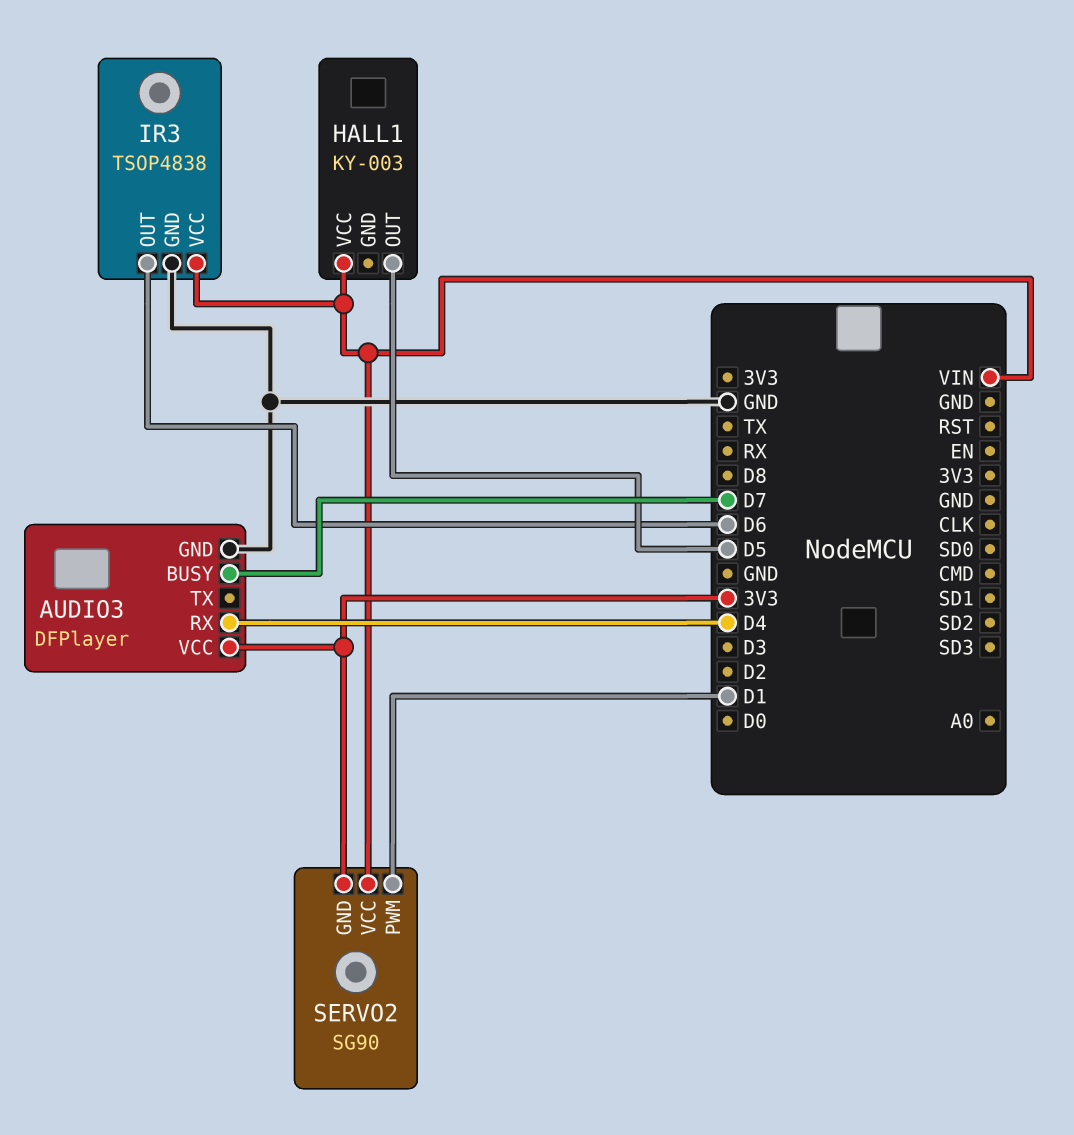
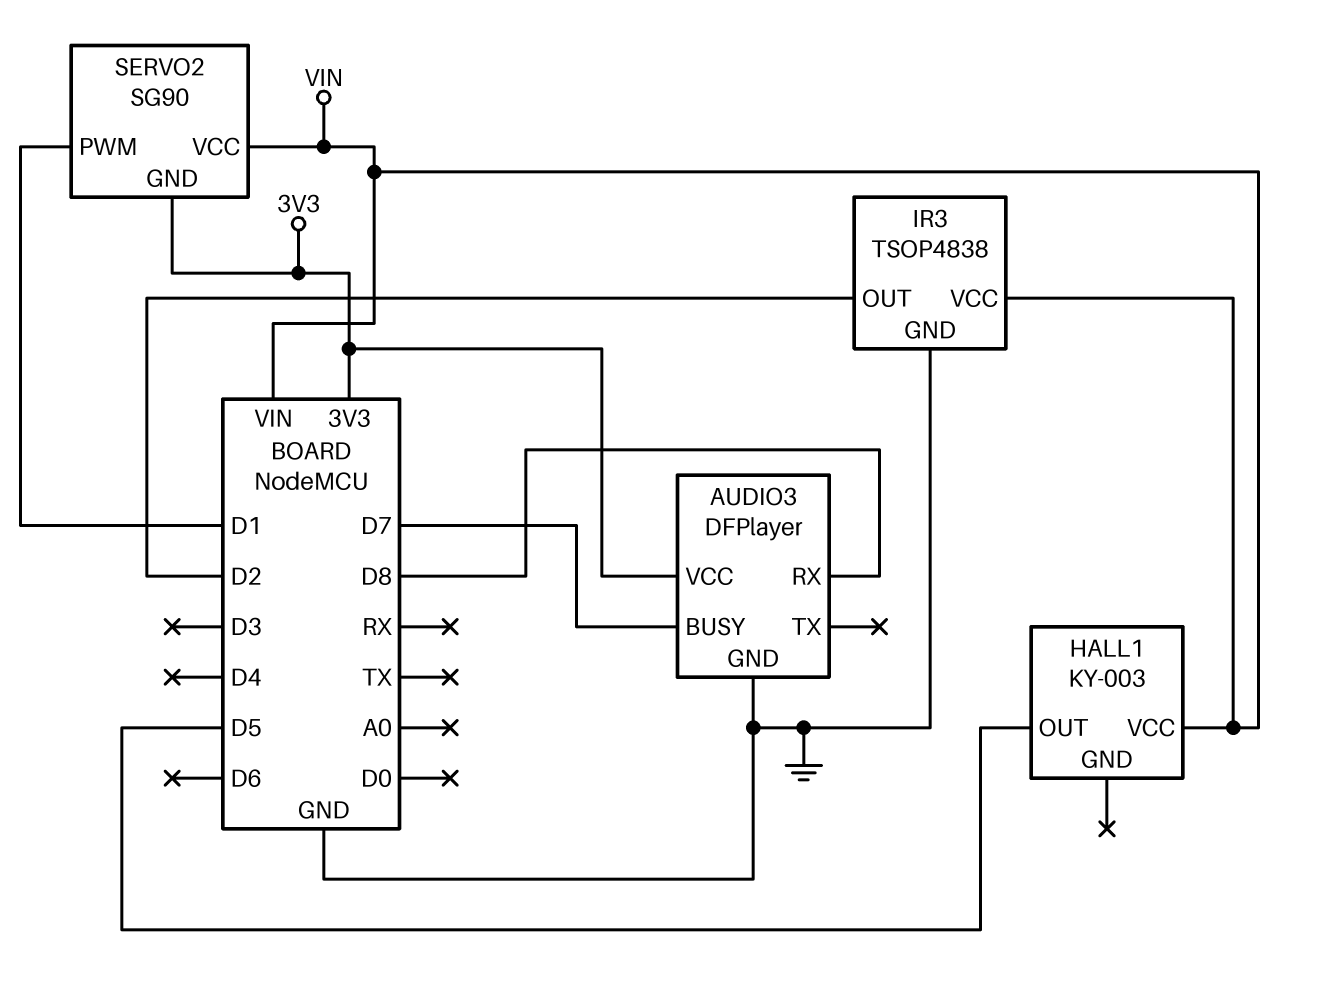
AUDIO3 pin RX: D4 -> D8
IR3 pin OUT: D6 -> D2

